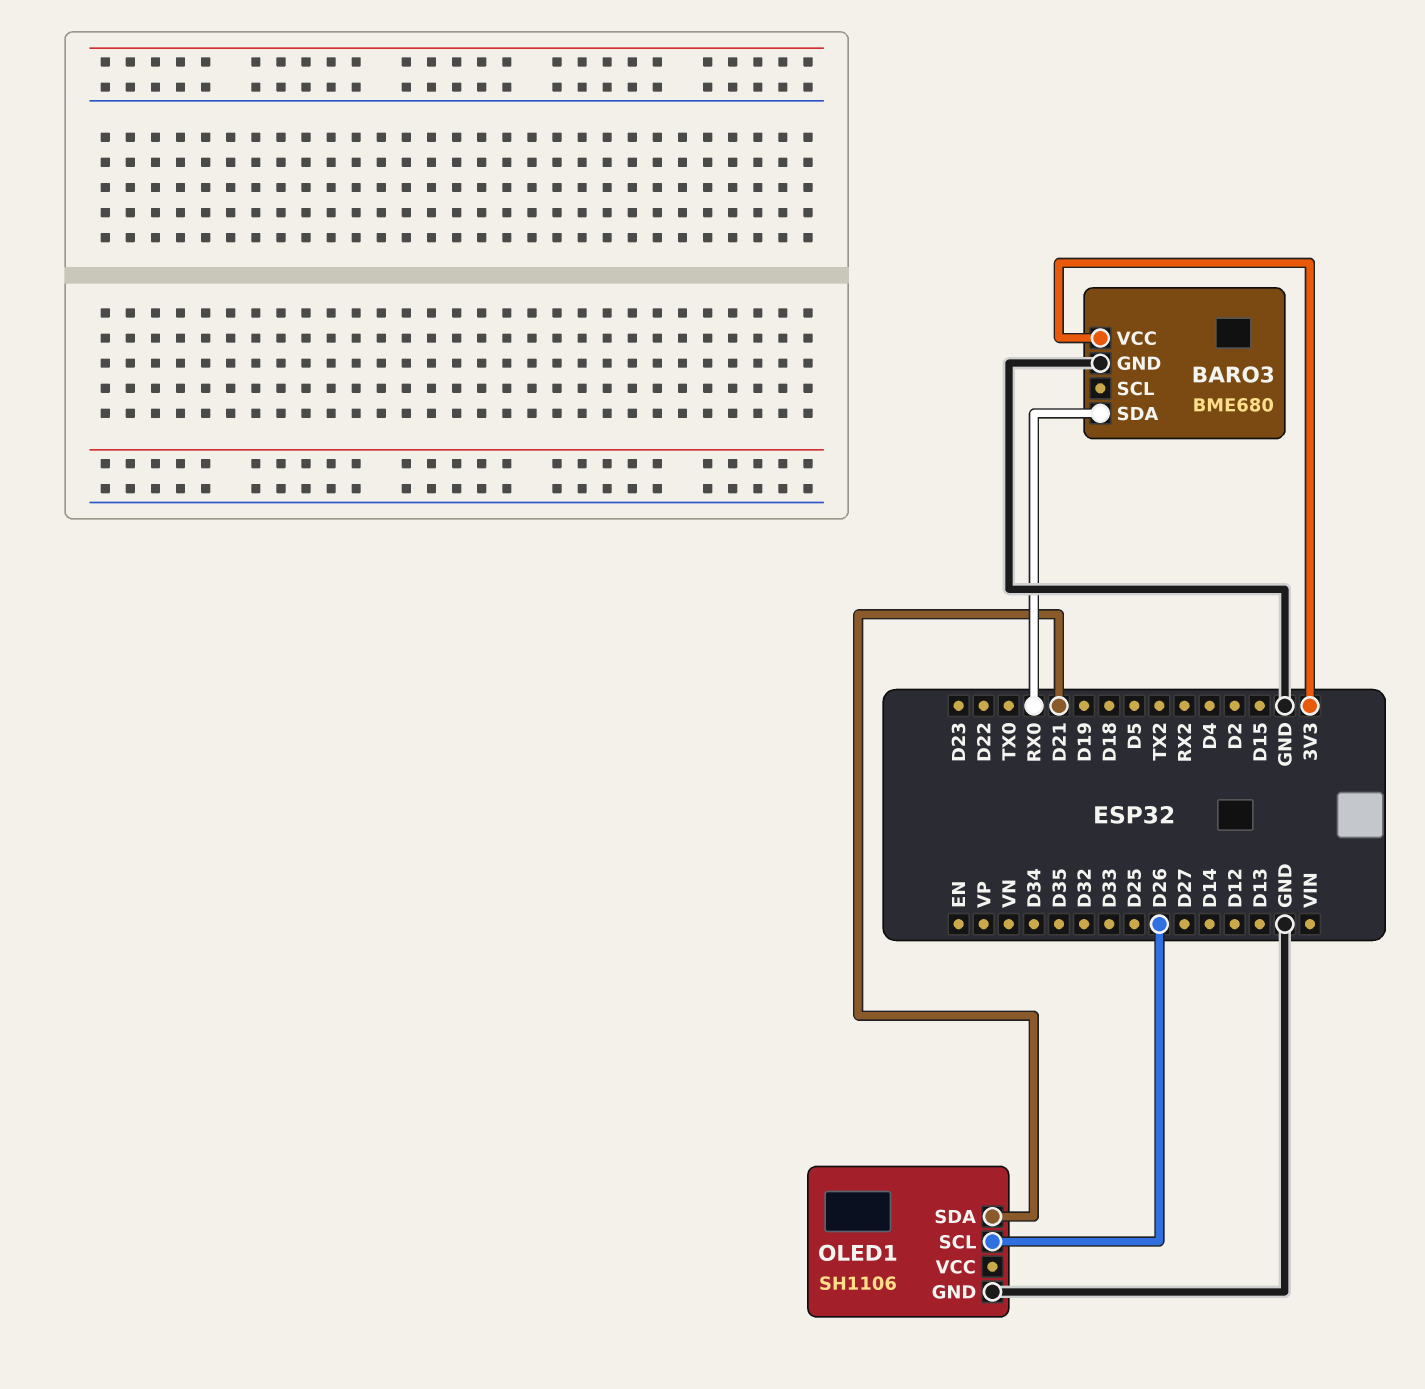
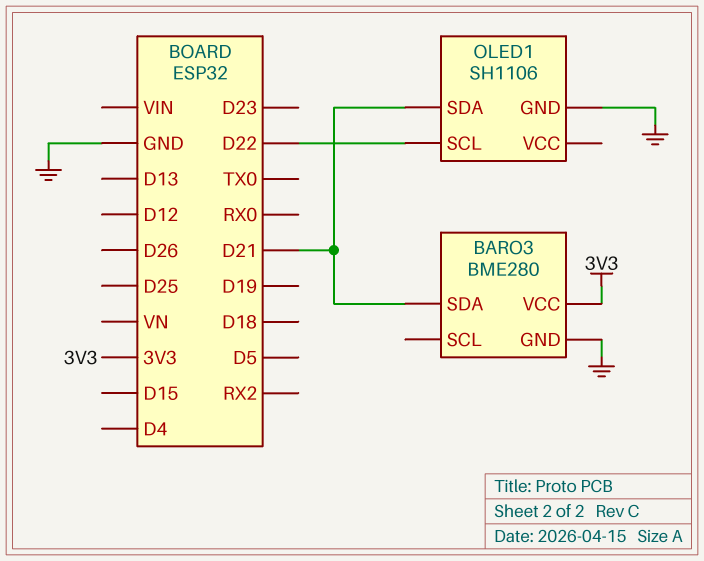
BARO3: BME680 -> BME280
BARO3 pin SDA: RX0 -> D21
OLED1 pin SCL: D26 -> D22

